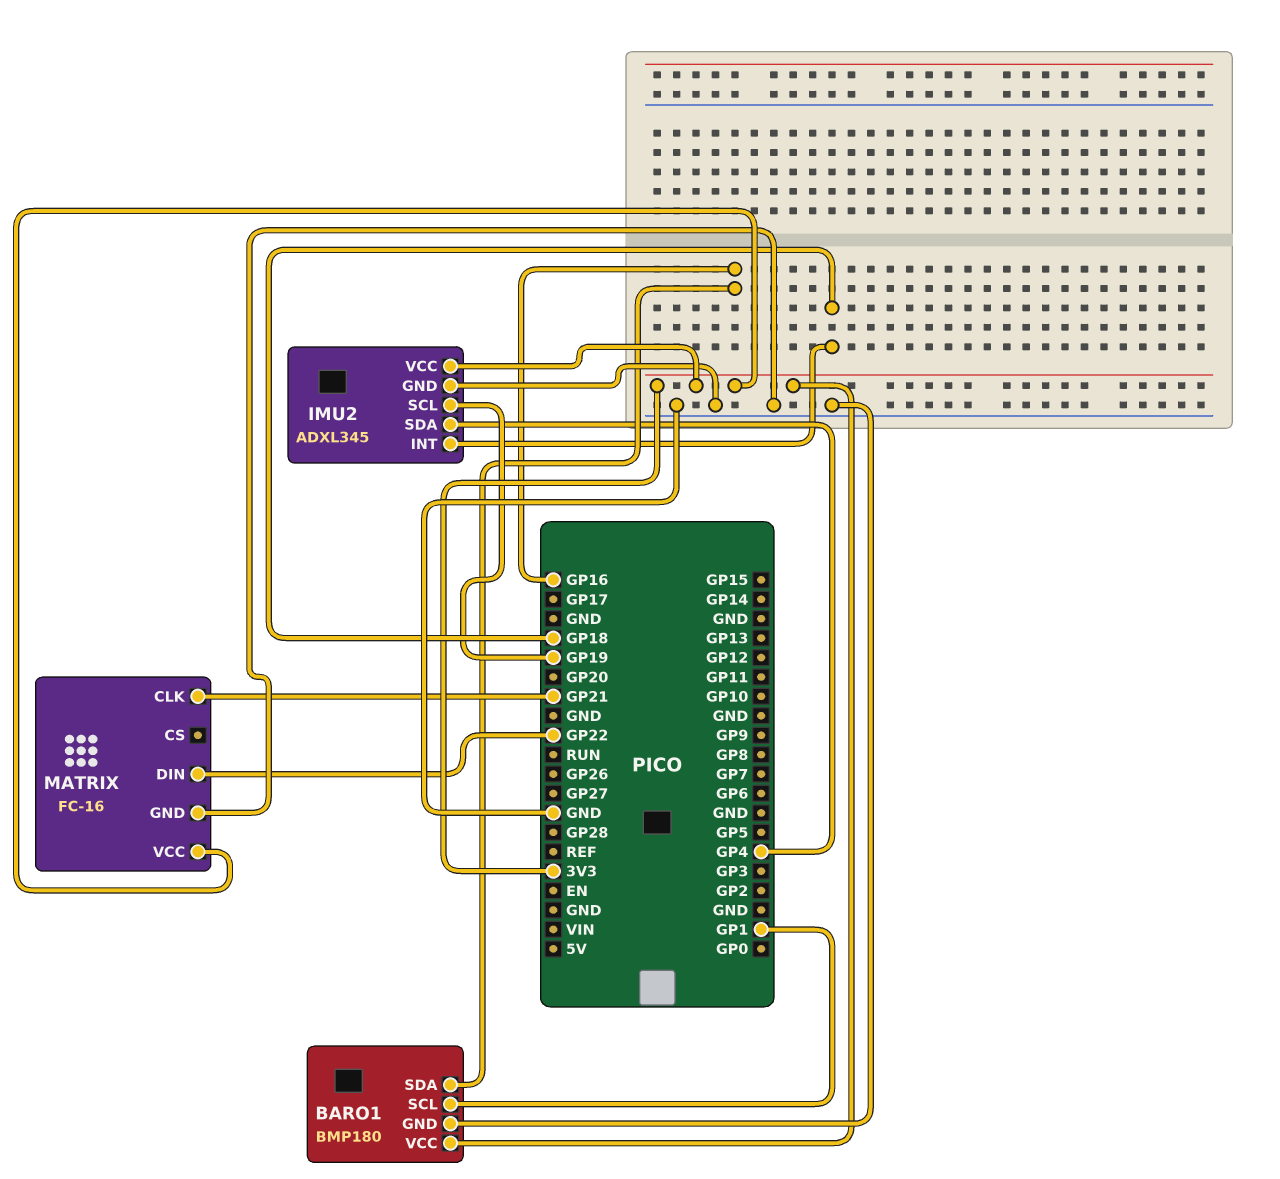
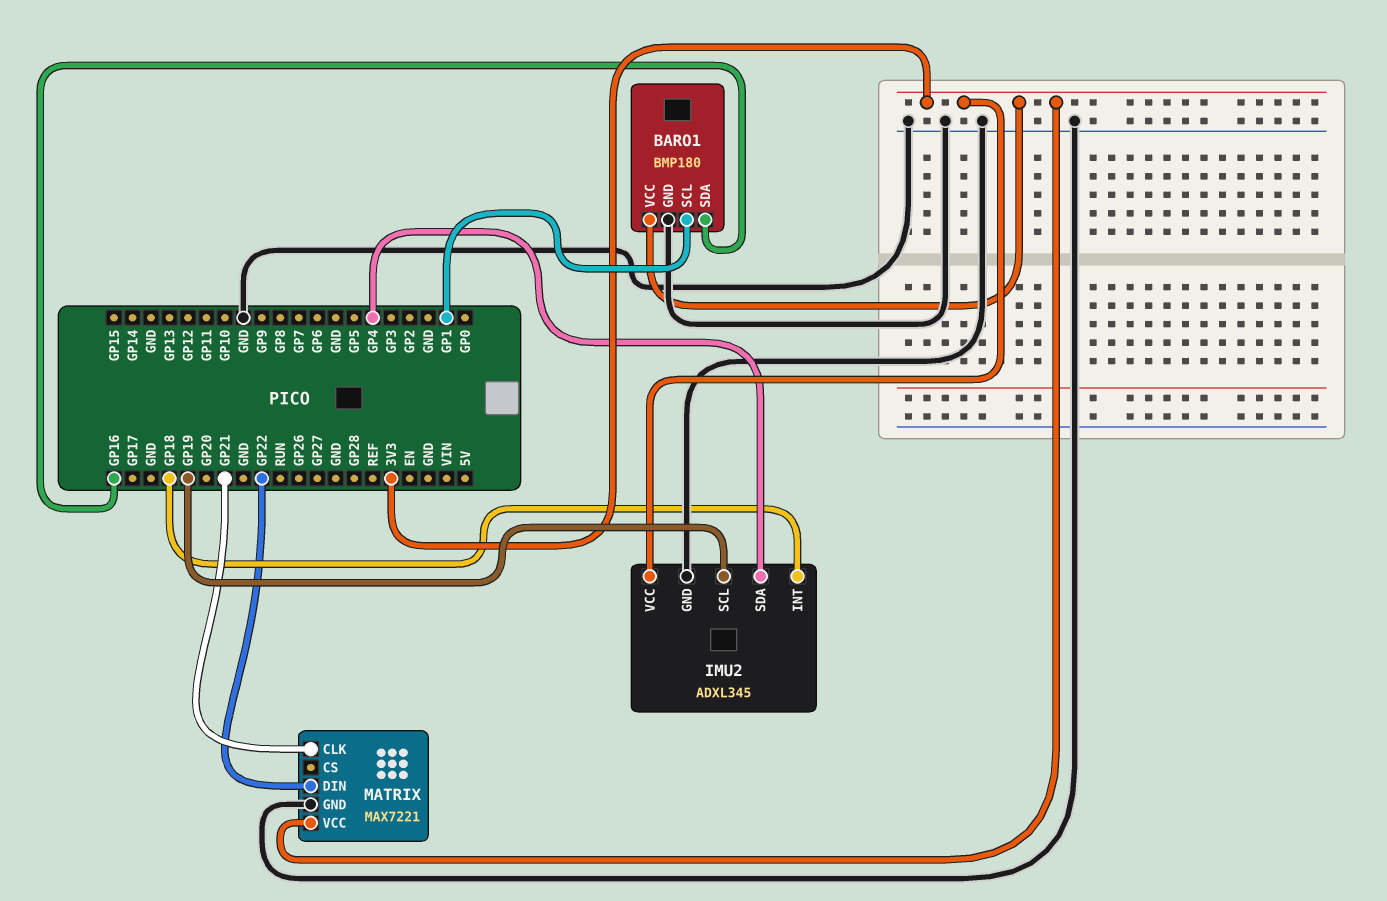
MATRIX: FC-16 -> MAX7221

